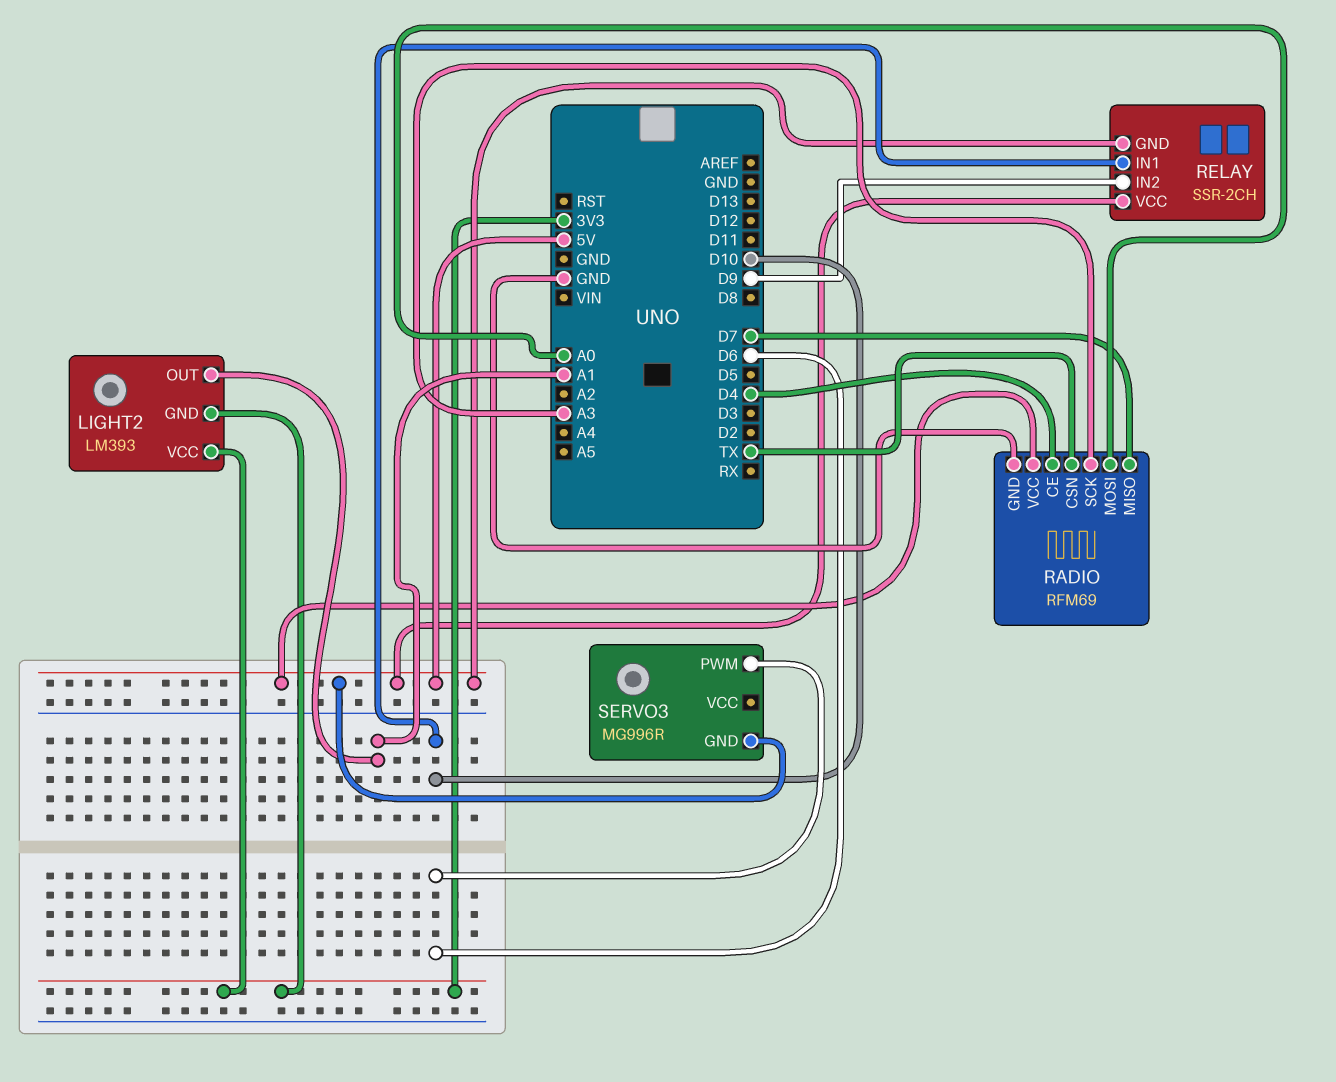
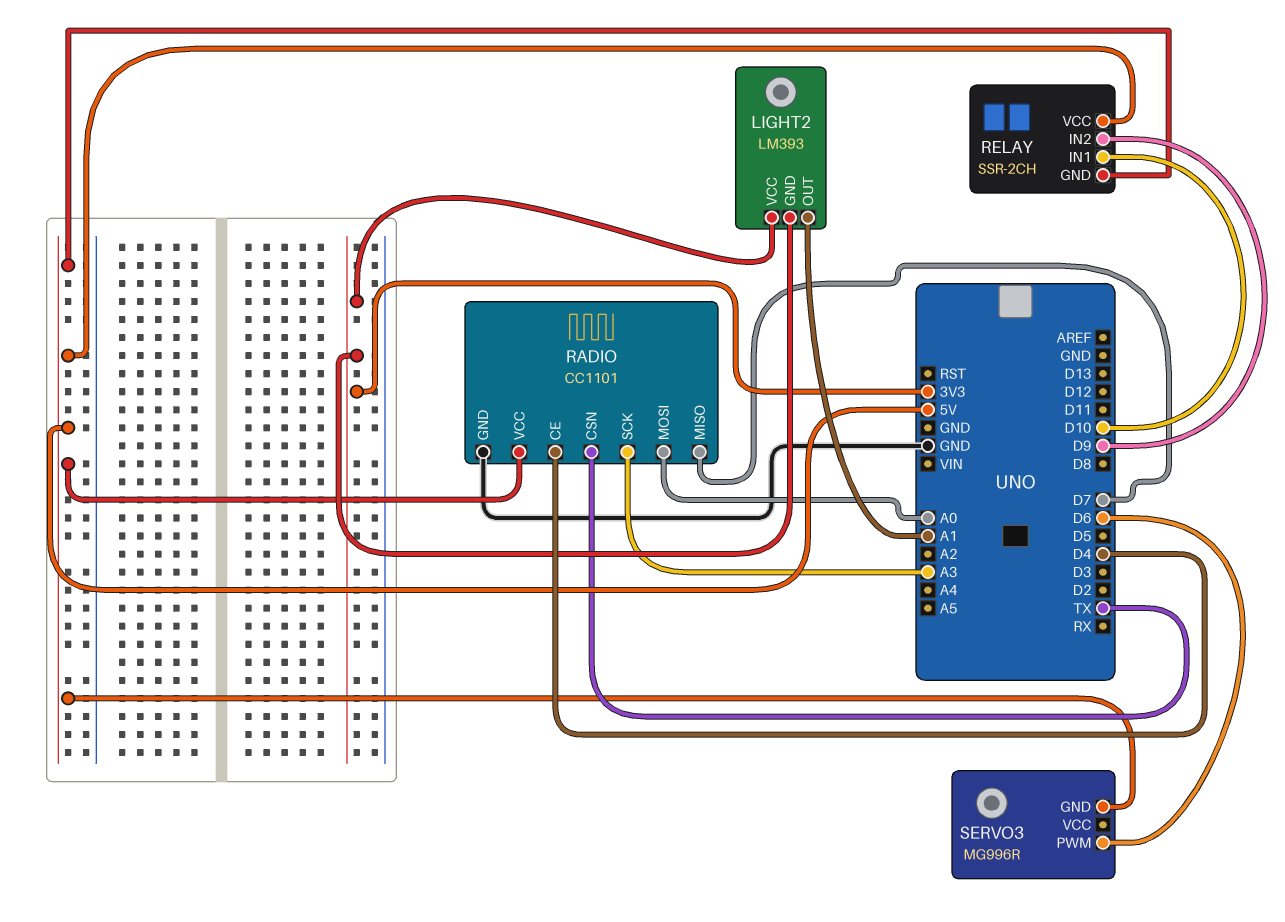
RADIO: RFM69 -> CC1101

